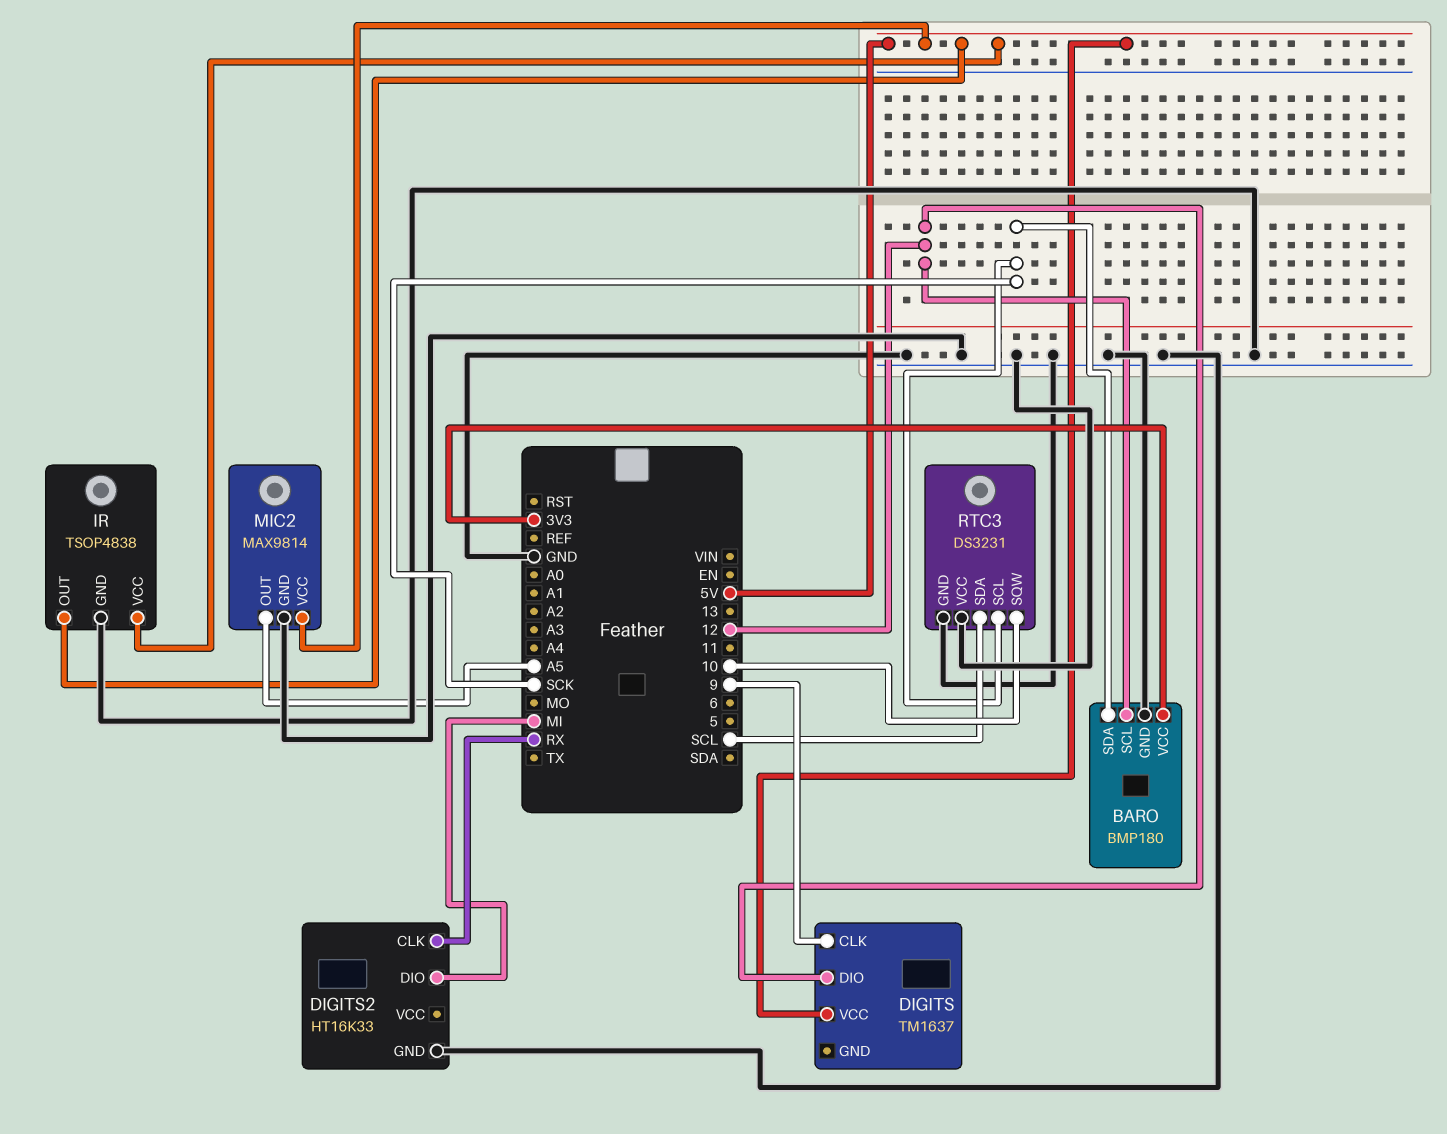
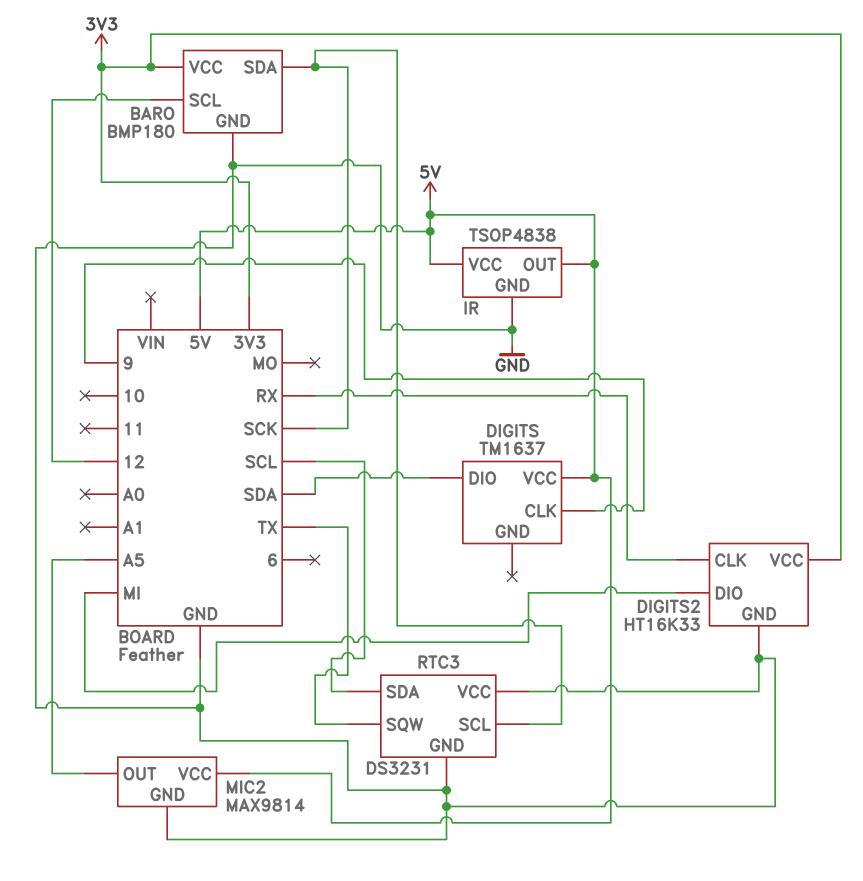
DIGITS pin DIO: 12 -> SDA
DIGITS2 pin VCC: none -> 3V3
RTC3 pin SQW: 10 -> TX

